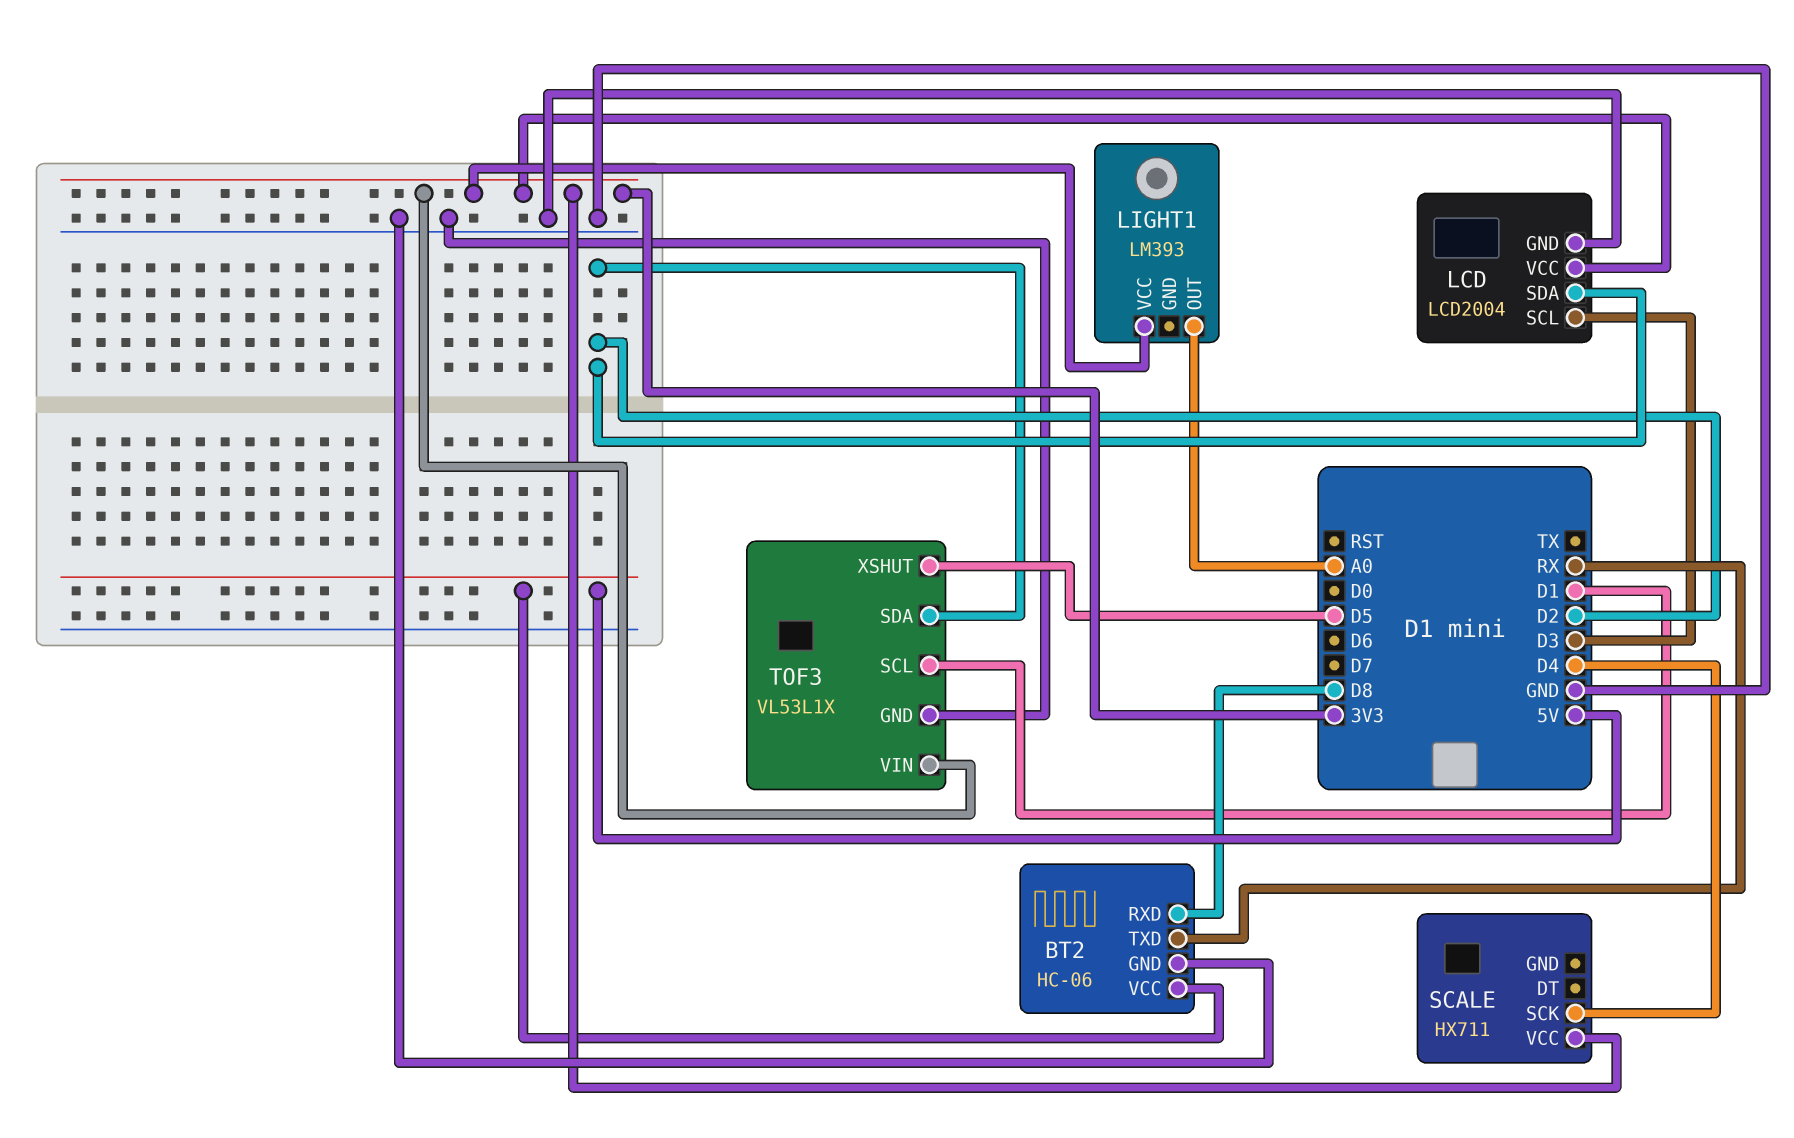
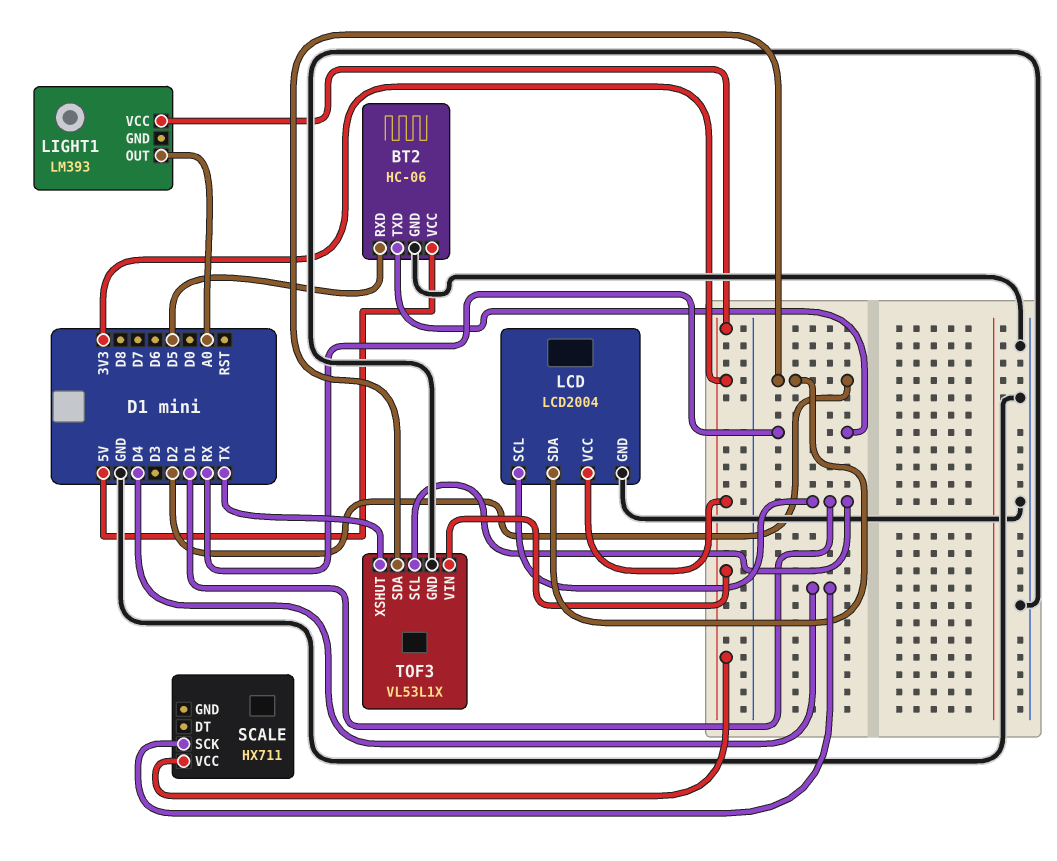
BT2 pin RXD: D8 -> D5
LCD pin SCL: D3 -> D1
TOF3 pin XSHUT: D5 -> TX

